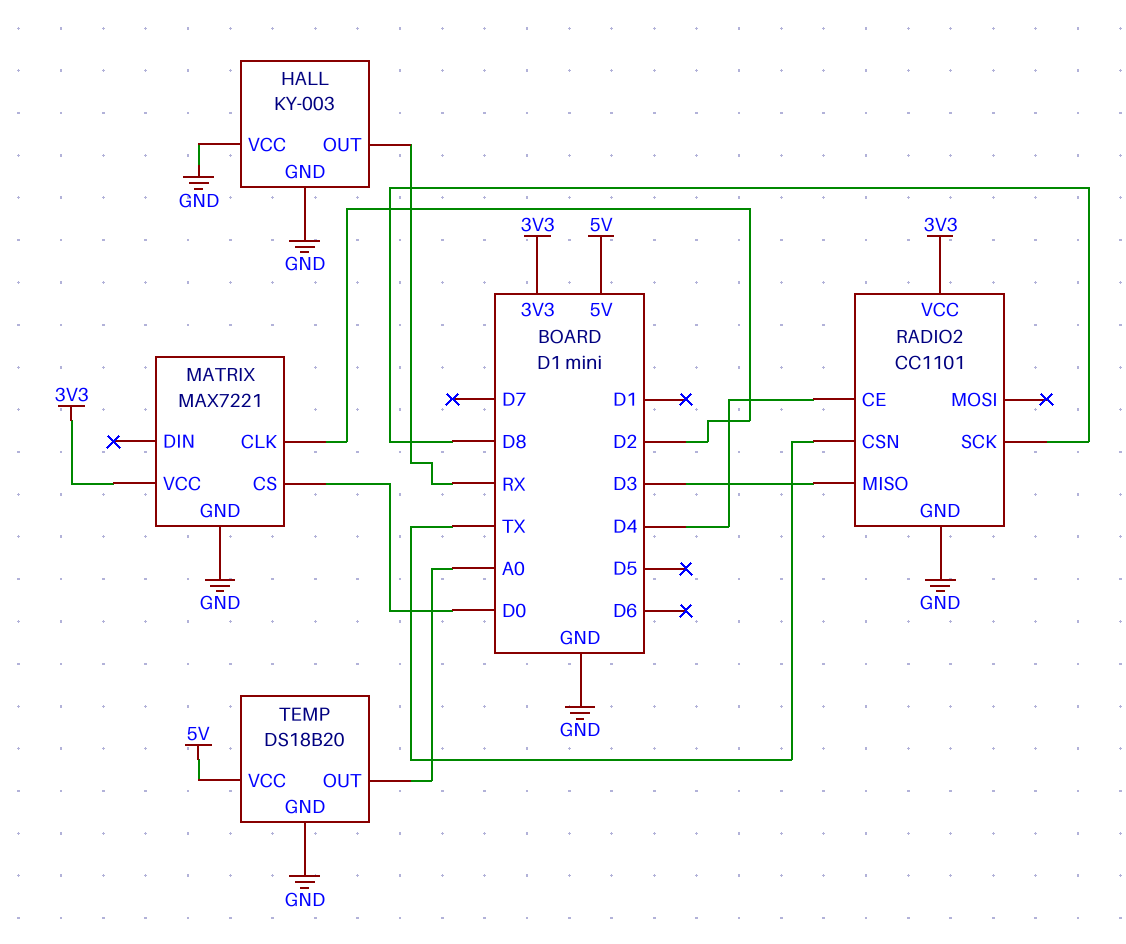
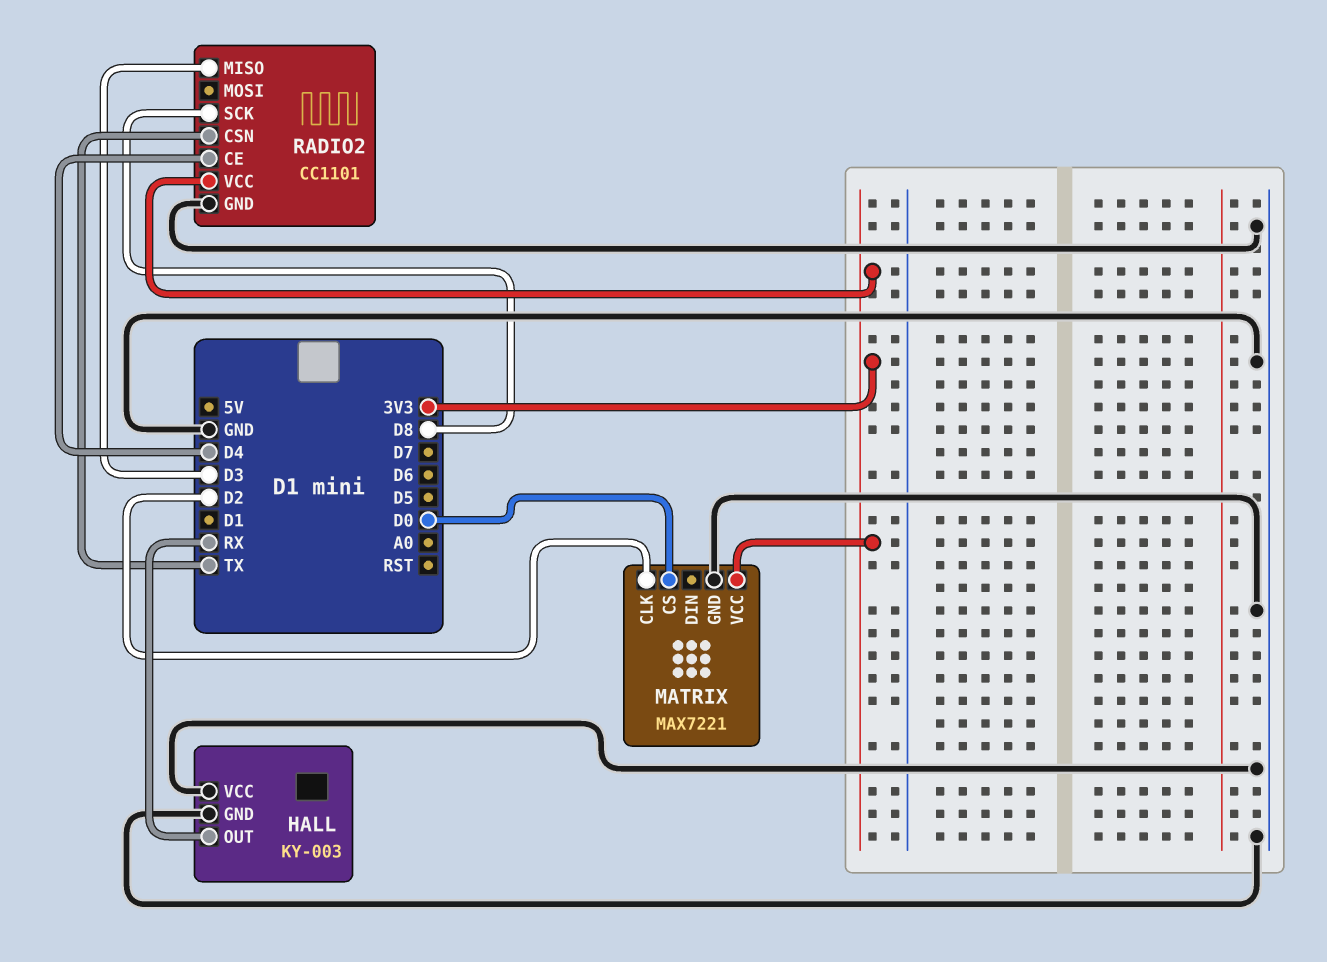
TEMP: DS18B20 -> none
TEMP pin GND: GND -> none
TEMP pin OUT: A0 -> none
TEMP pin VCC: 5V -> none

